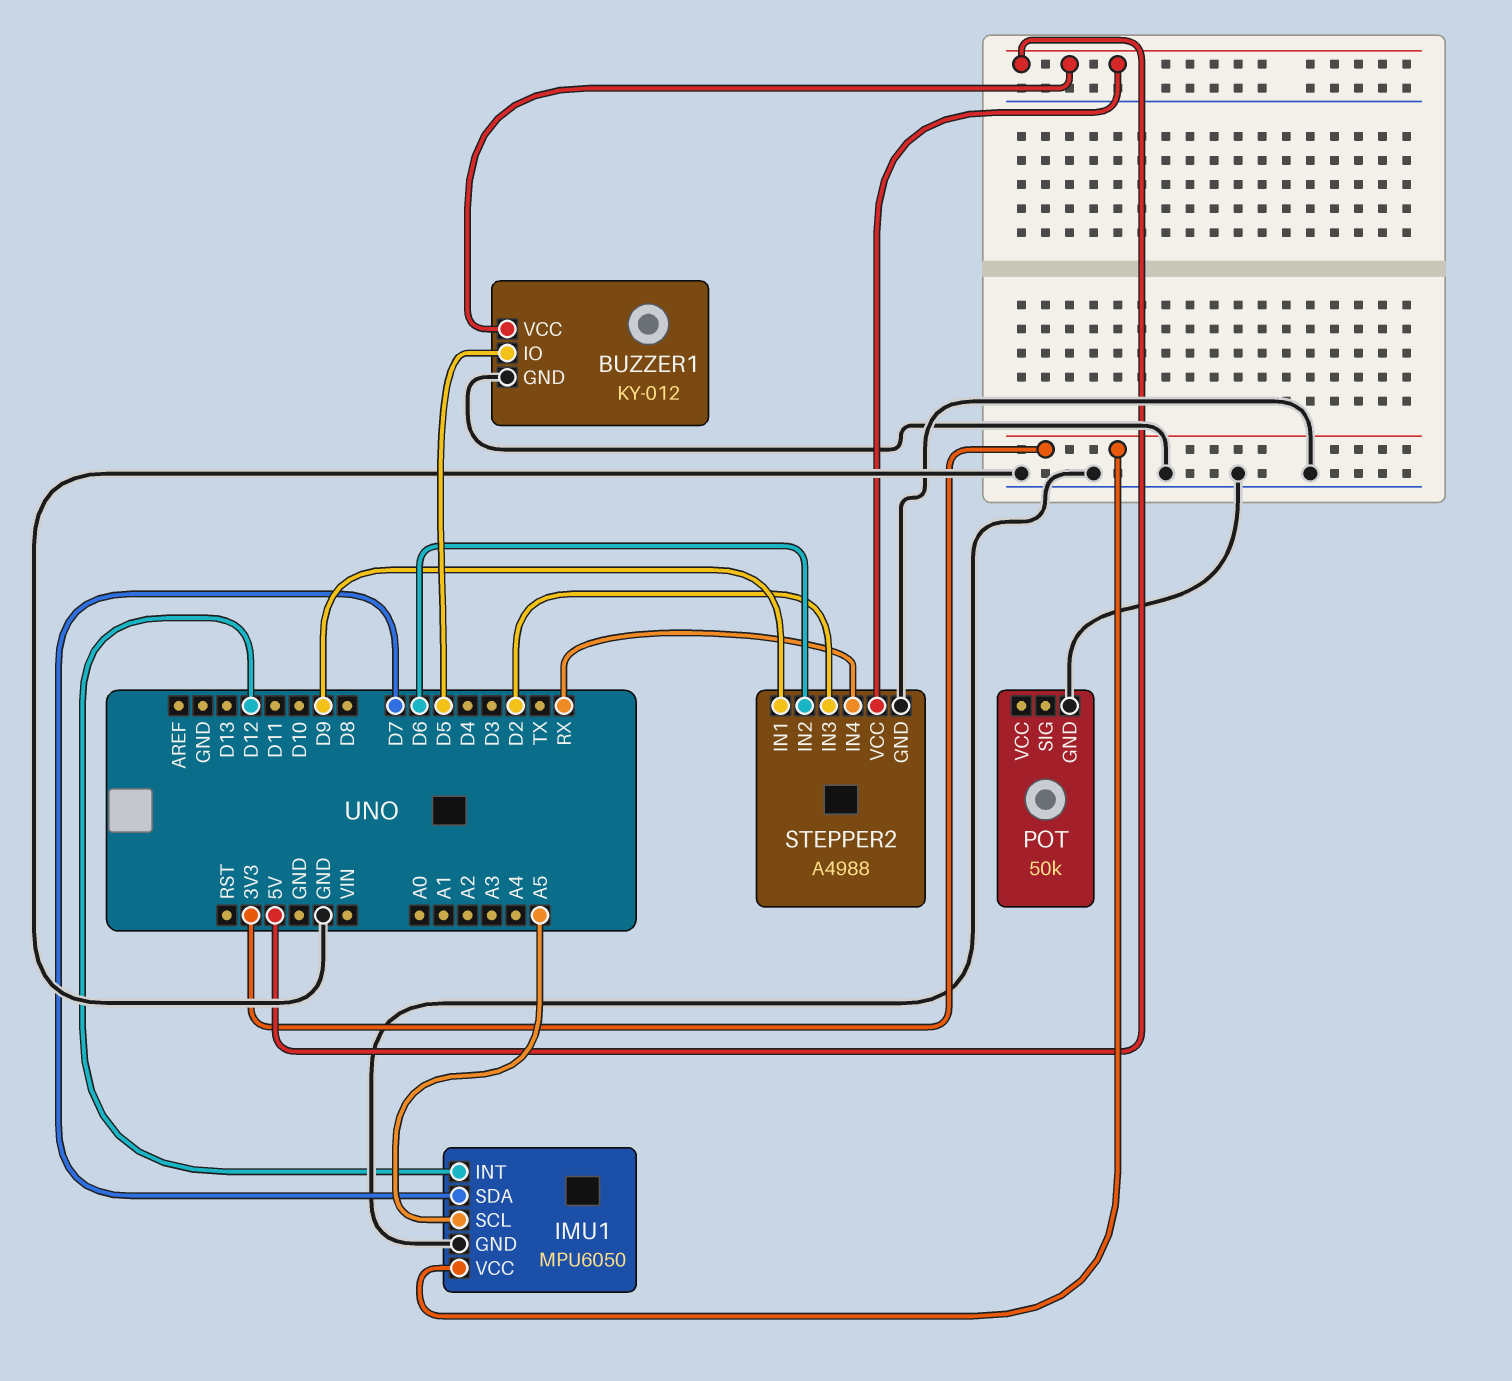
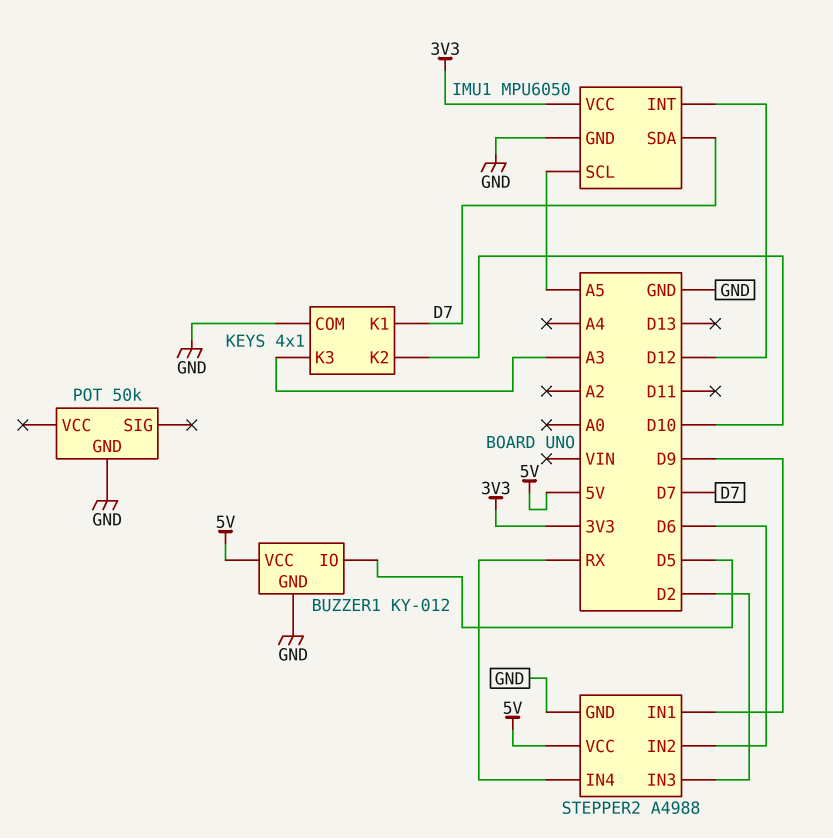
KEYS: none -> 4x1
KEYS pin COM: none -> GND
KEYS pin K1: none -> D7
KEYS pin K2: none -> D10
KEYS pin K3: none -> A3

